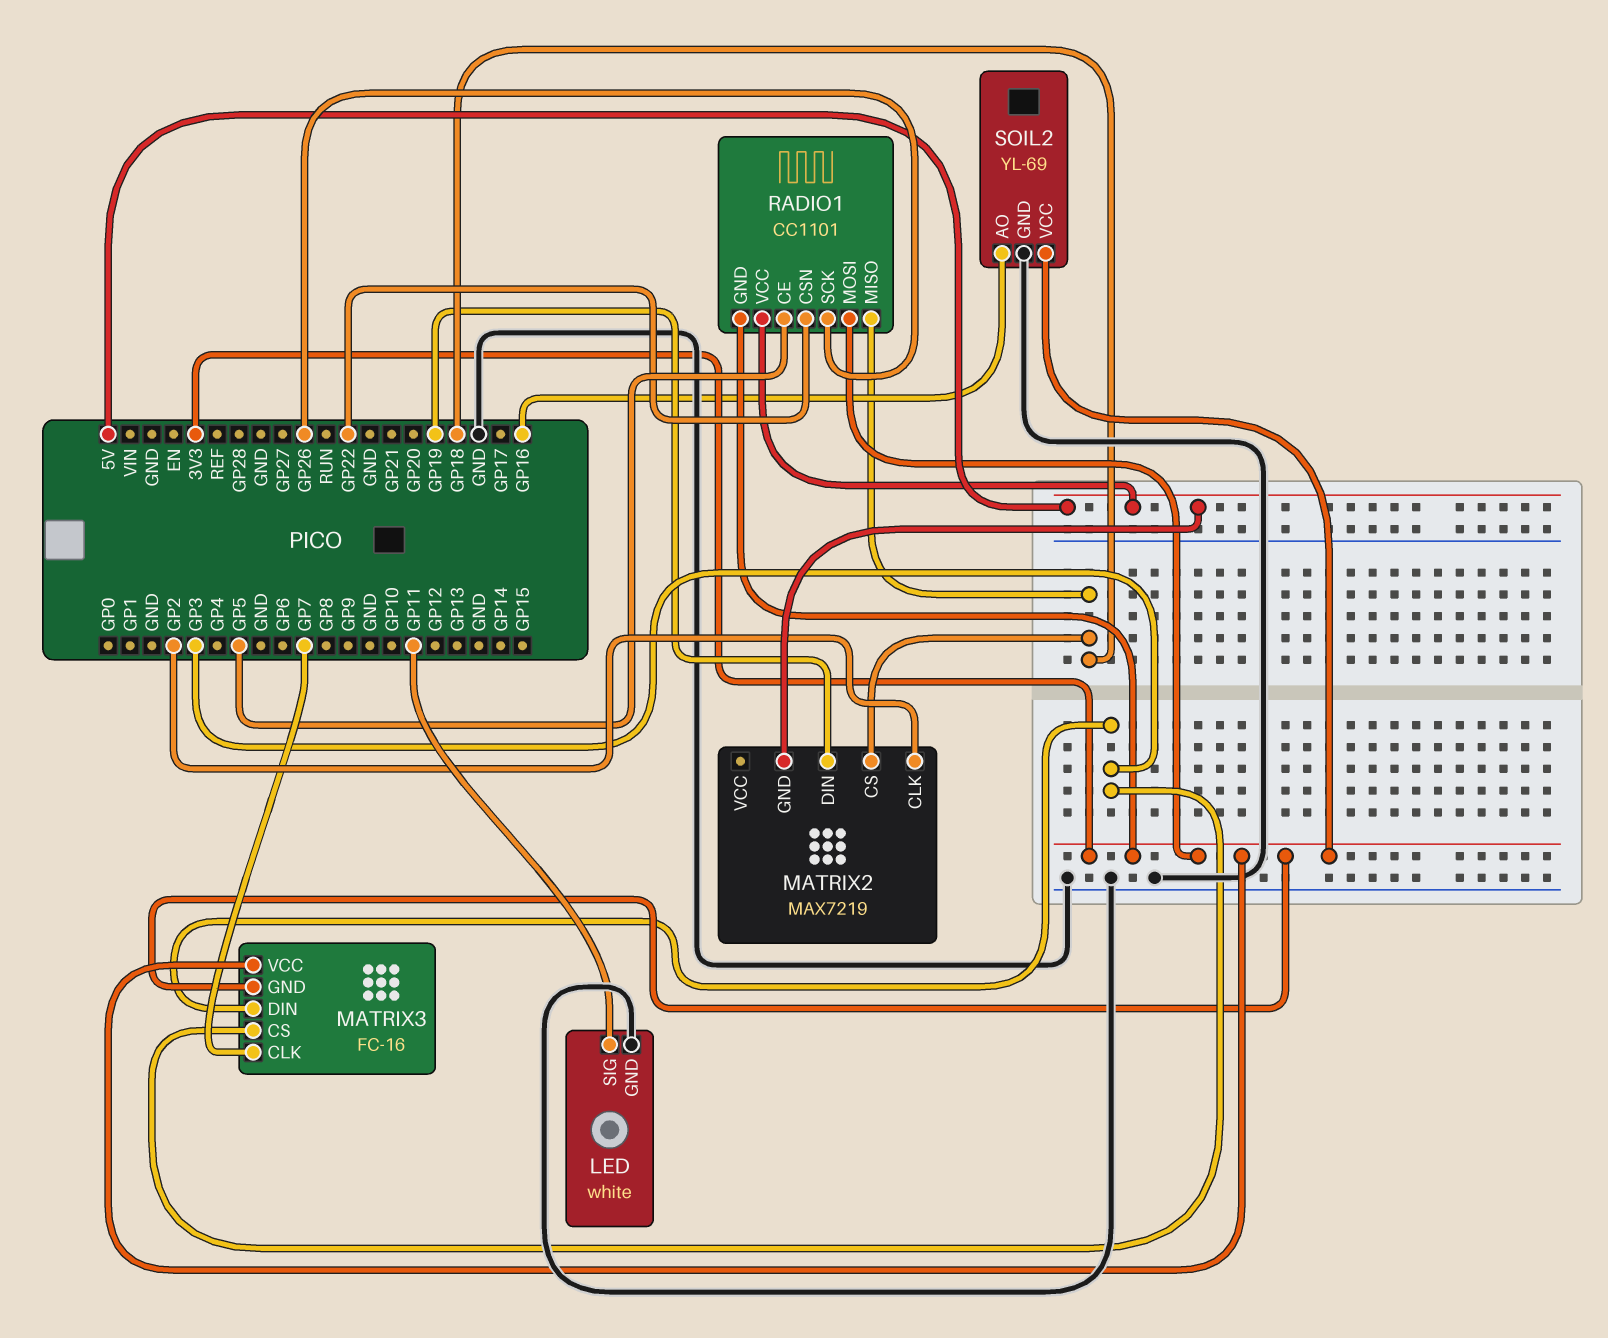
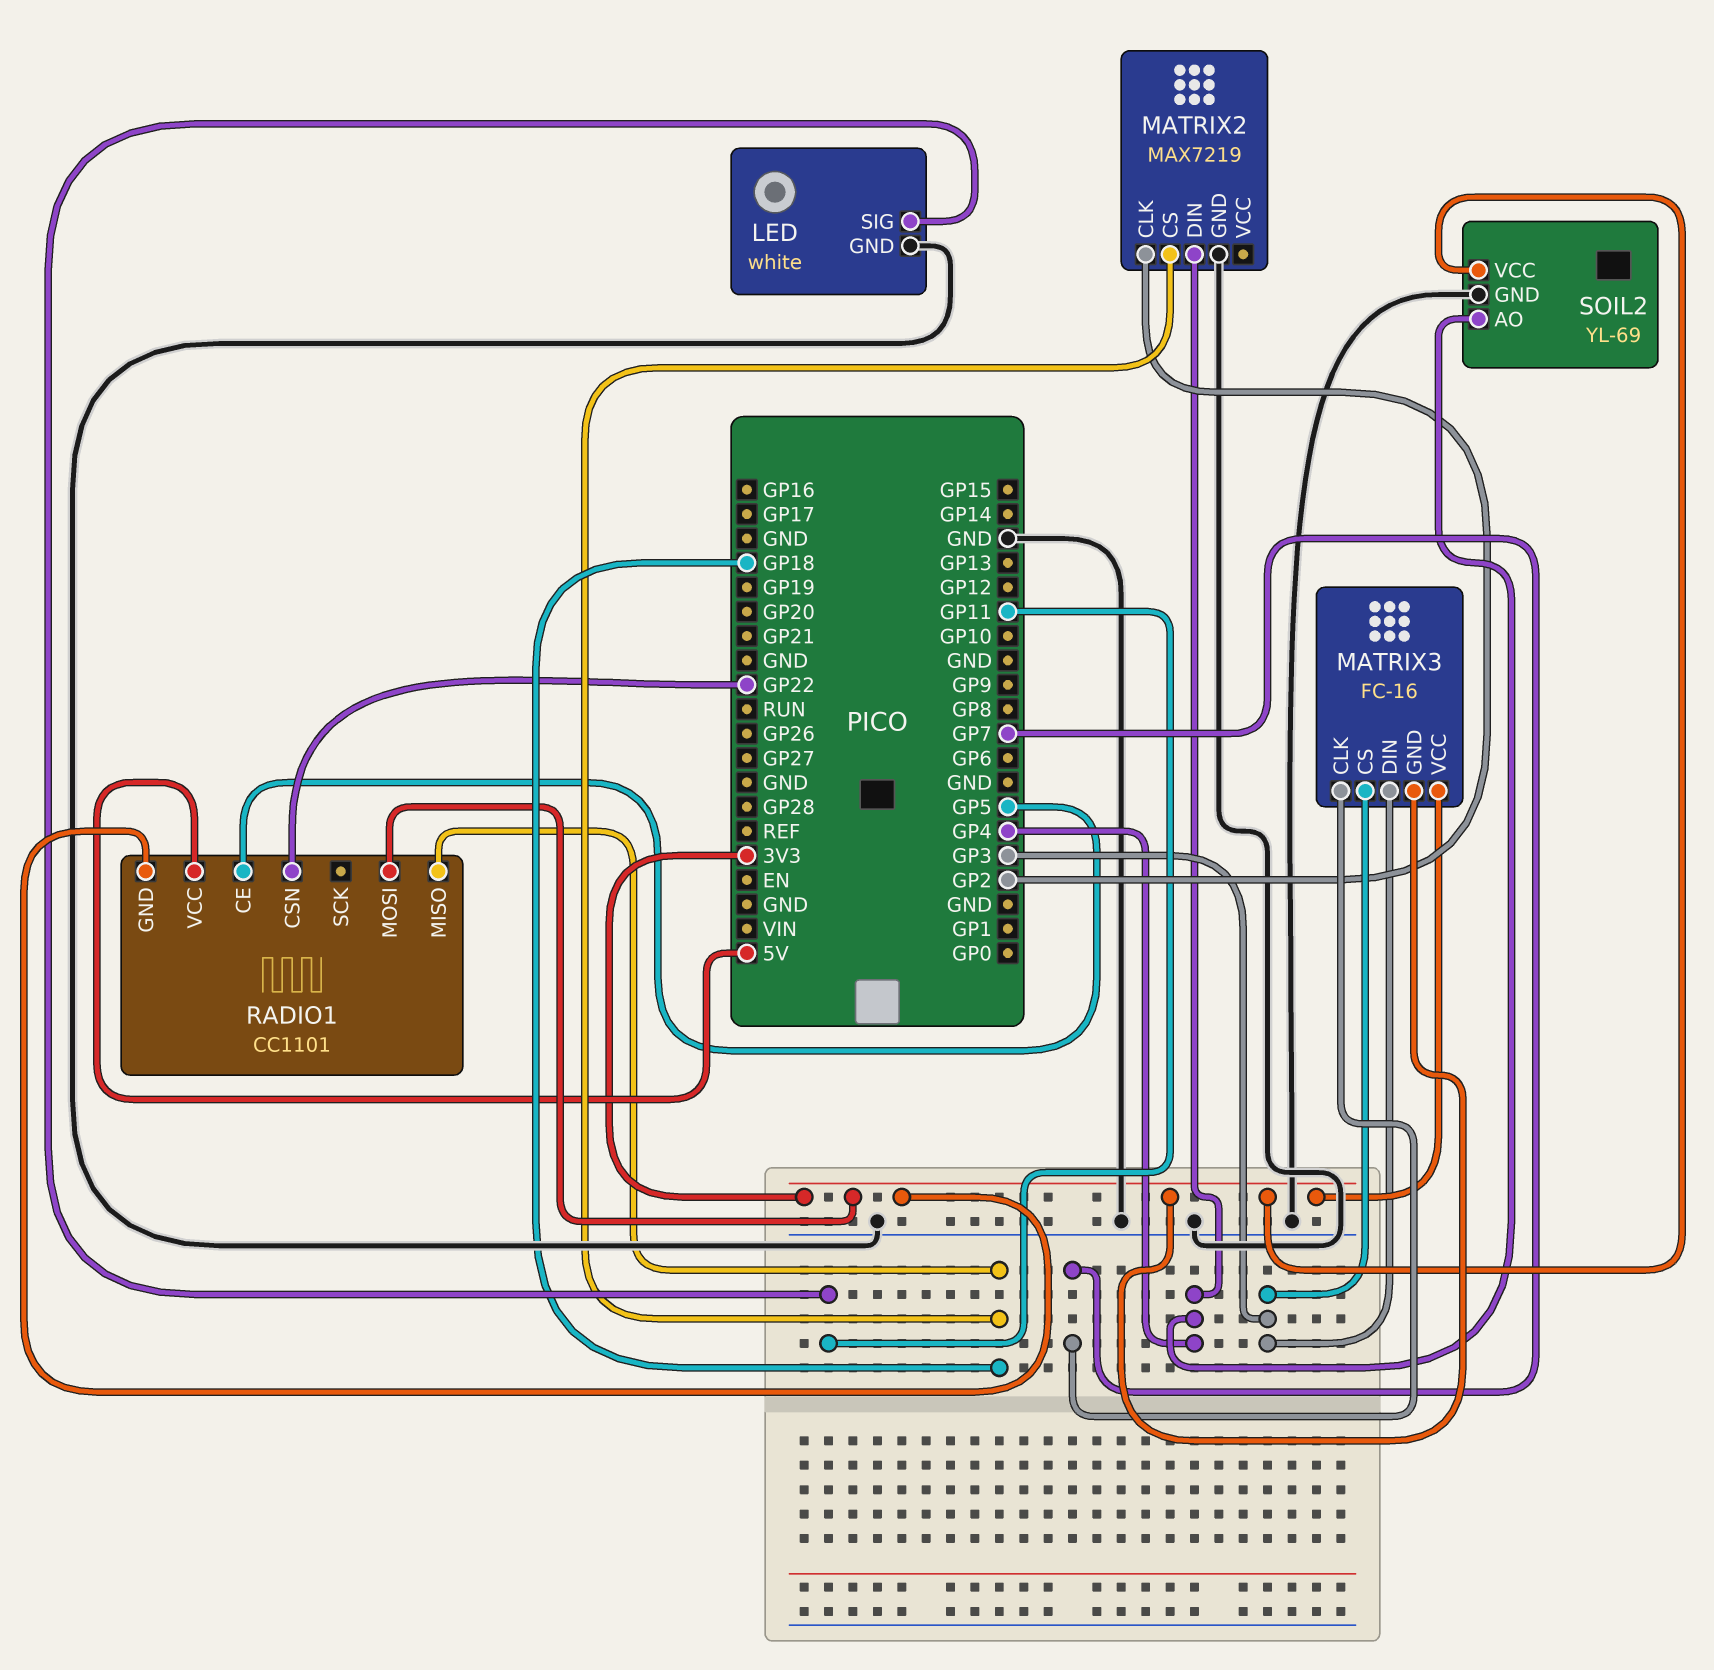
MATRIX2 pin DIN: GP19 -> GP4
MATRIX2 pin GND: 5V -> GND
RADIO1 pin SCK: GP26 -> none
SOIL2 pin AO: GP16 -> GP4

